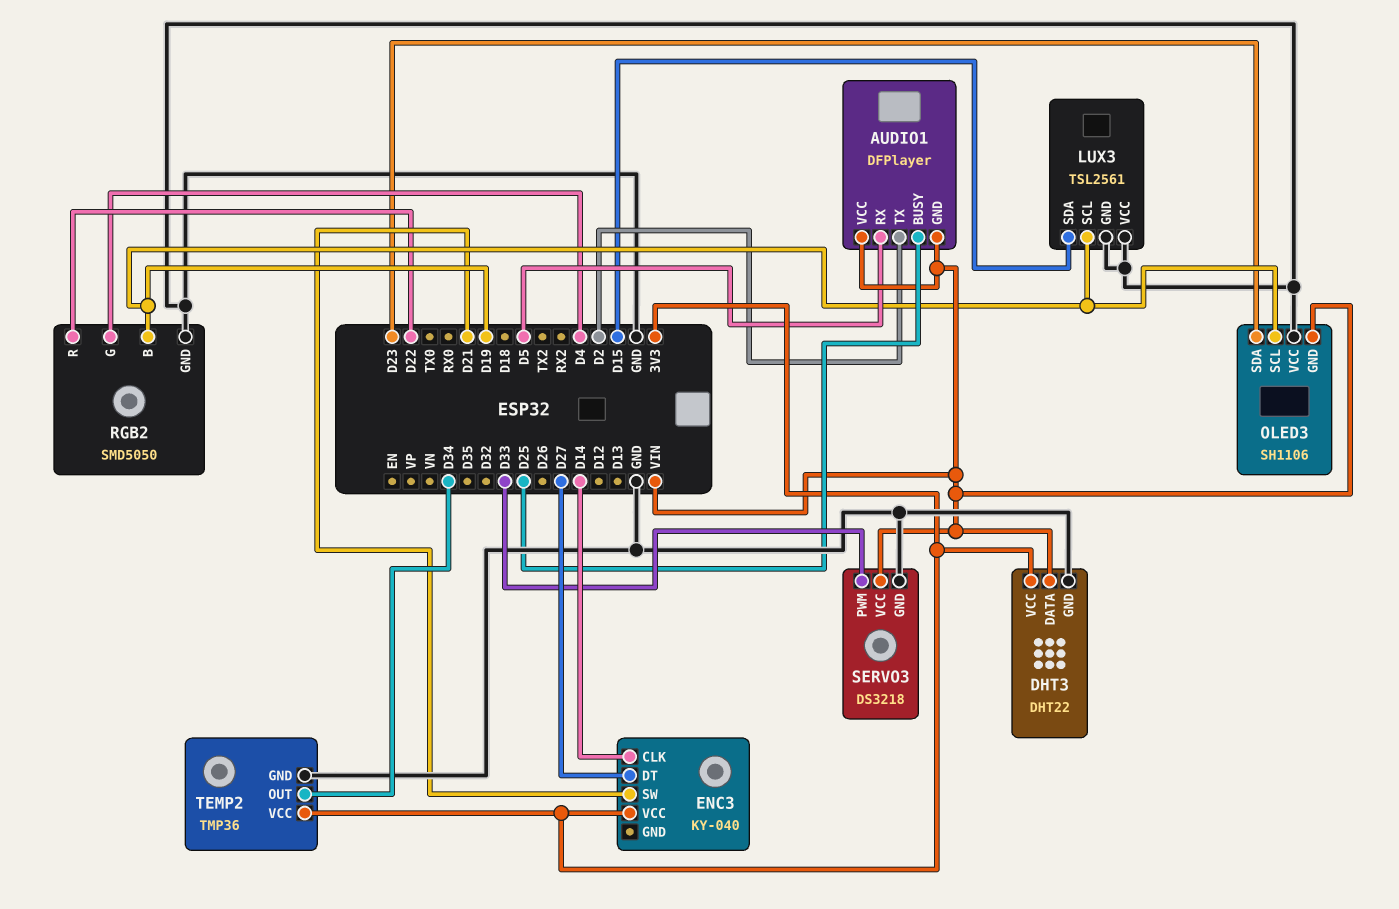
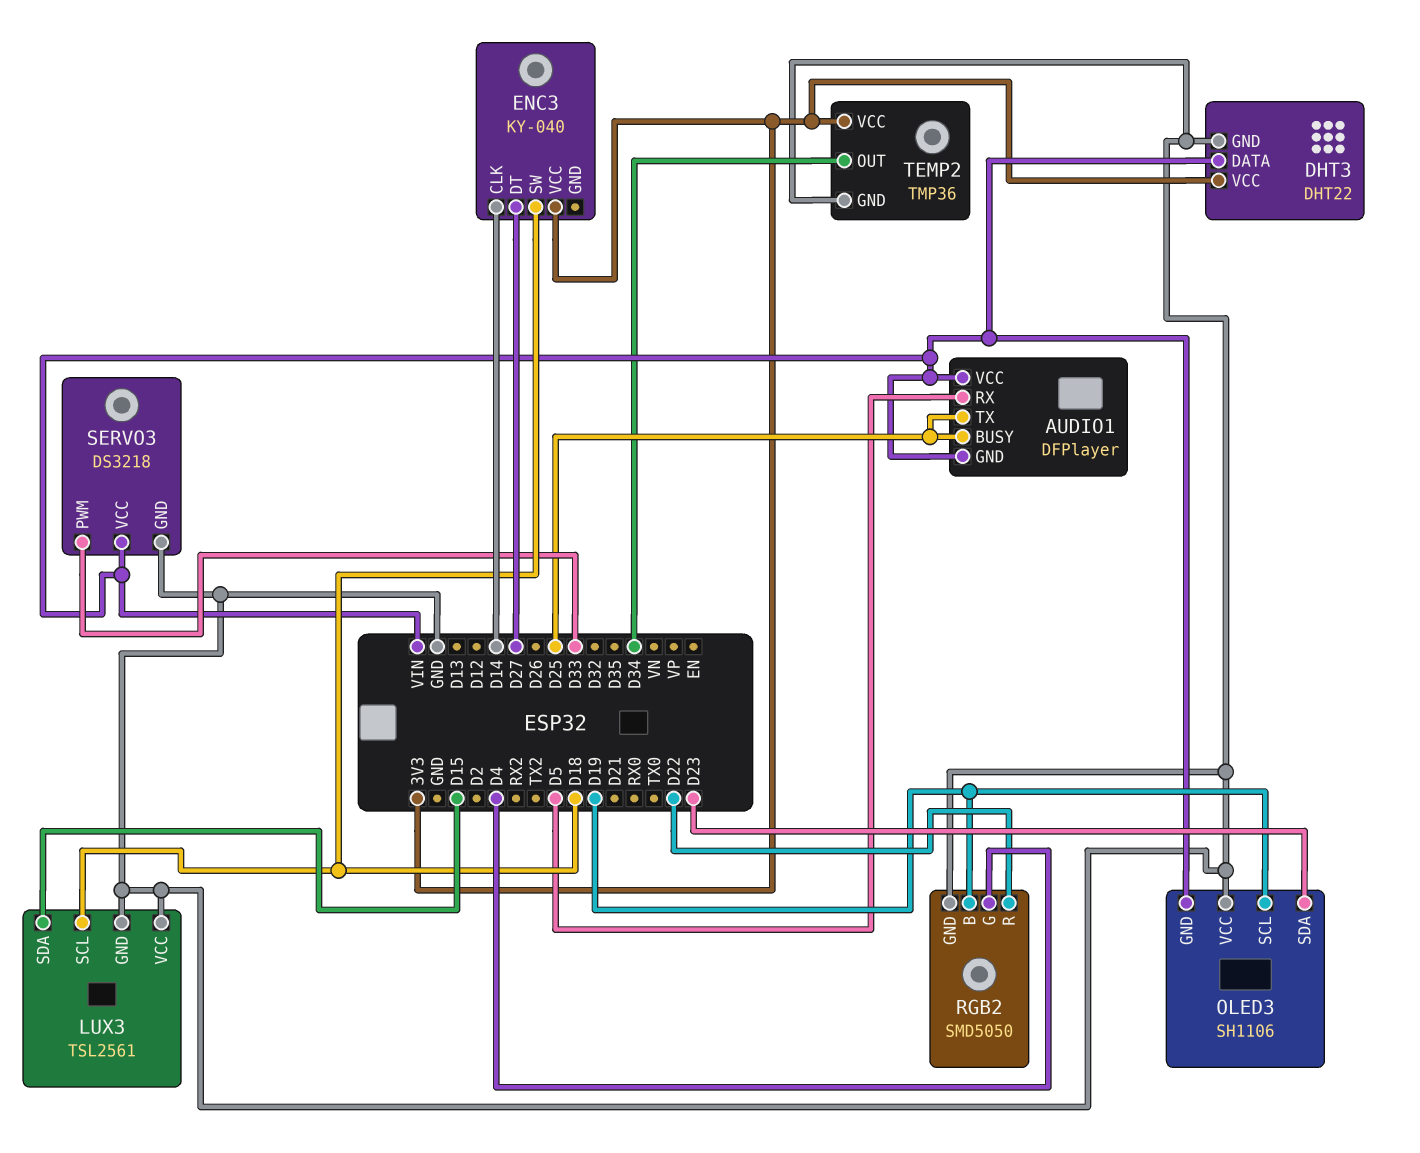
AUDIO1 pin TX: D2 -> D25
ENC3 pin SW: D21 -> D18
LUX3 pin SCL: D19 -> D18

